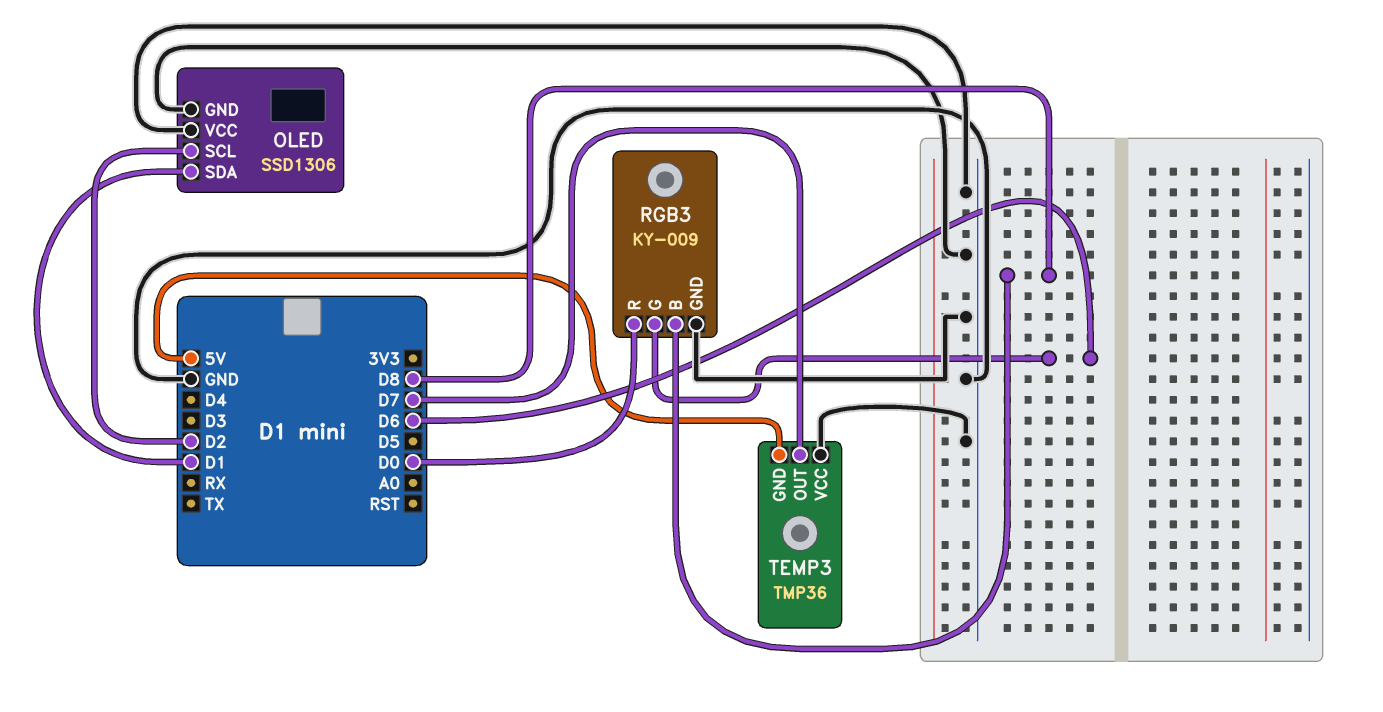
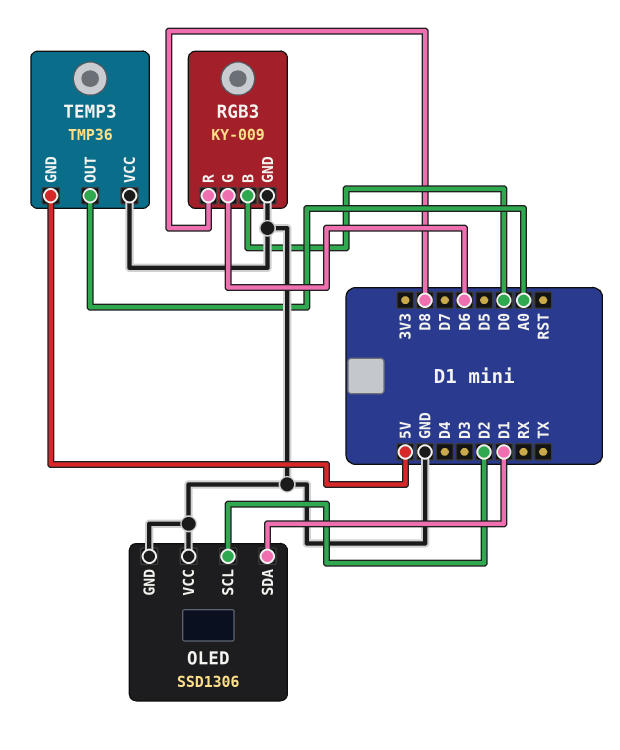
RGB3 pin B: D8 -> D0
RGB3 pin R: D0 -> D8
TEMP3 pin OUT: D7 -> A0

